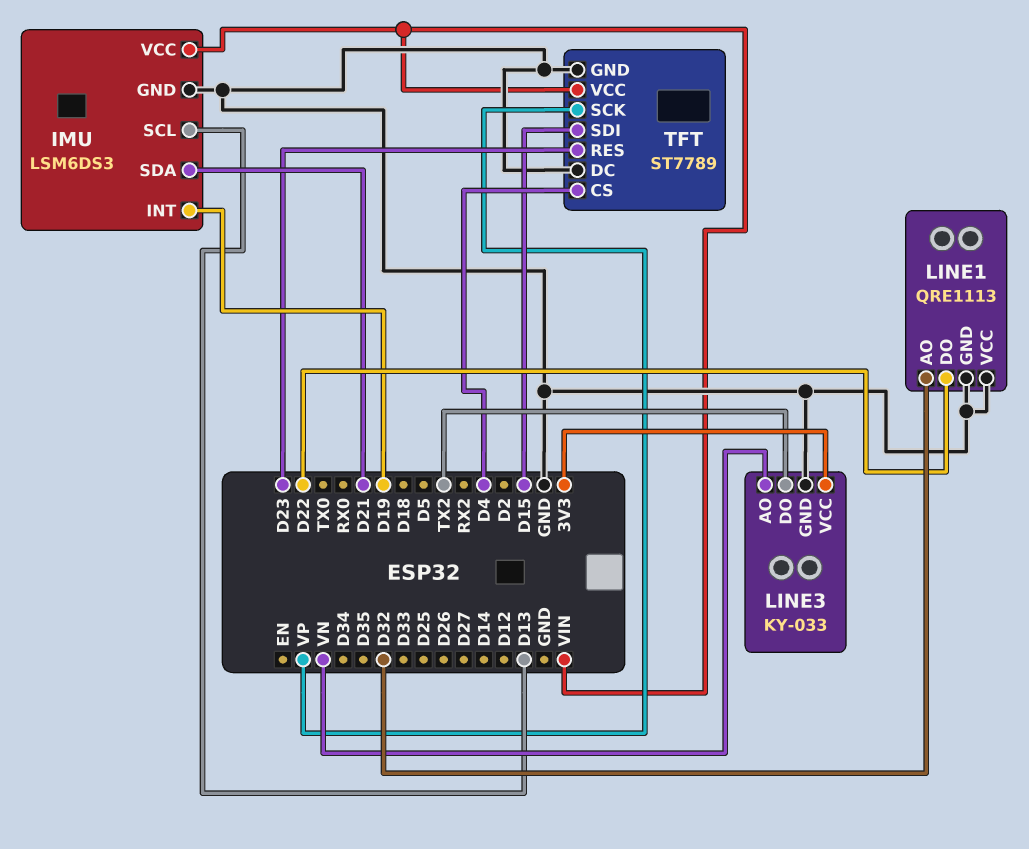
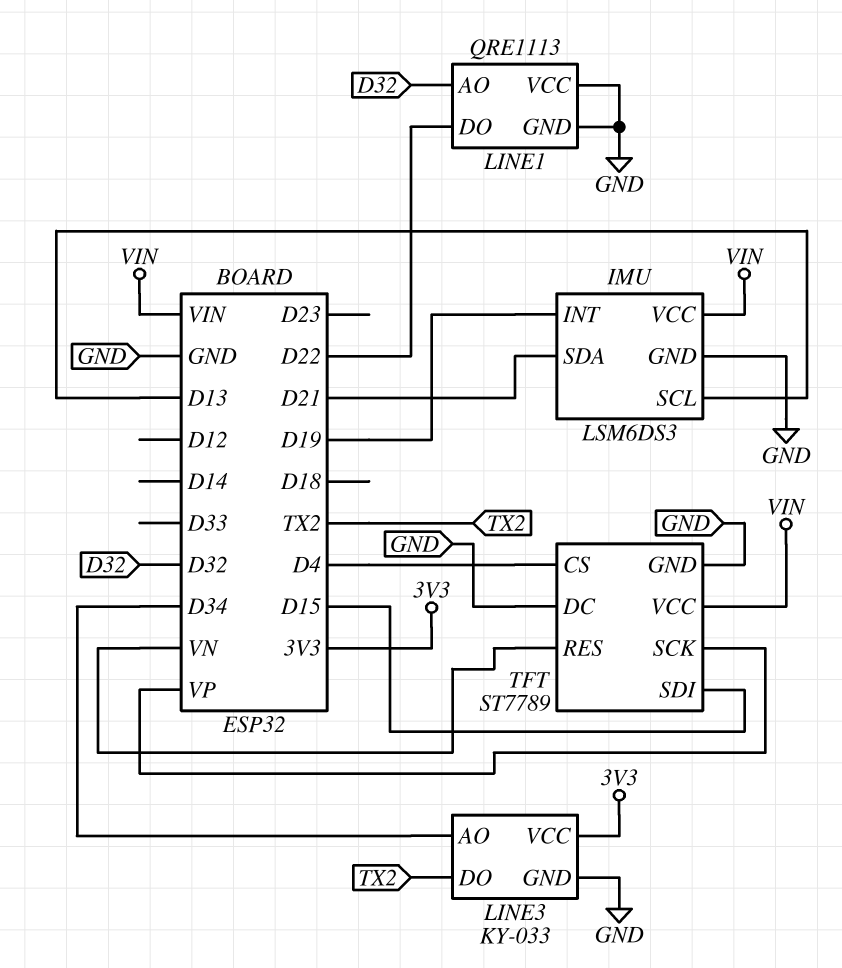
LINE3 pin AO: VN -> D34
TFT pin RES: D23 -> VN

